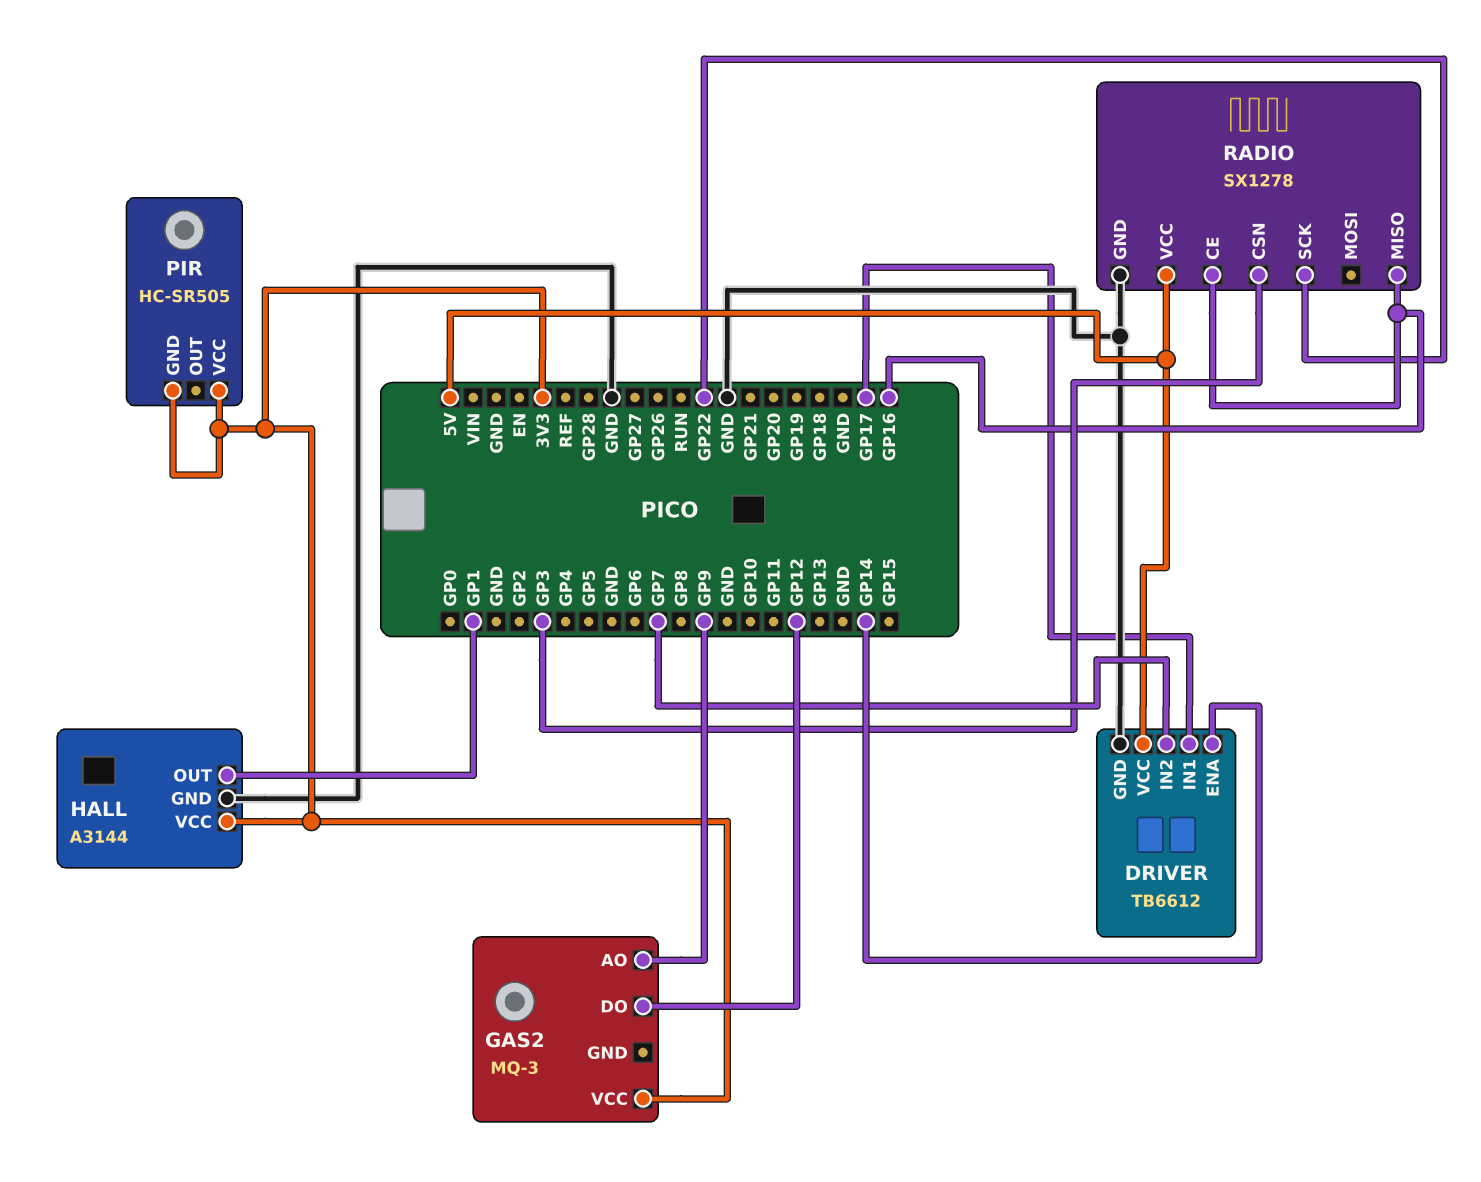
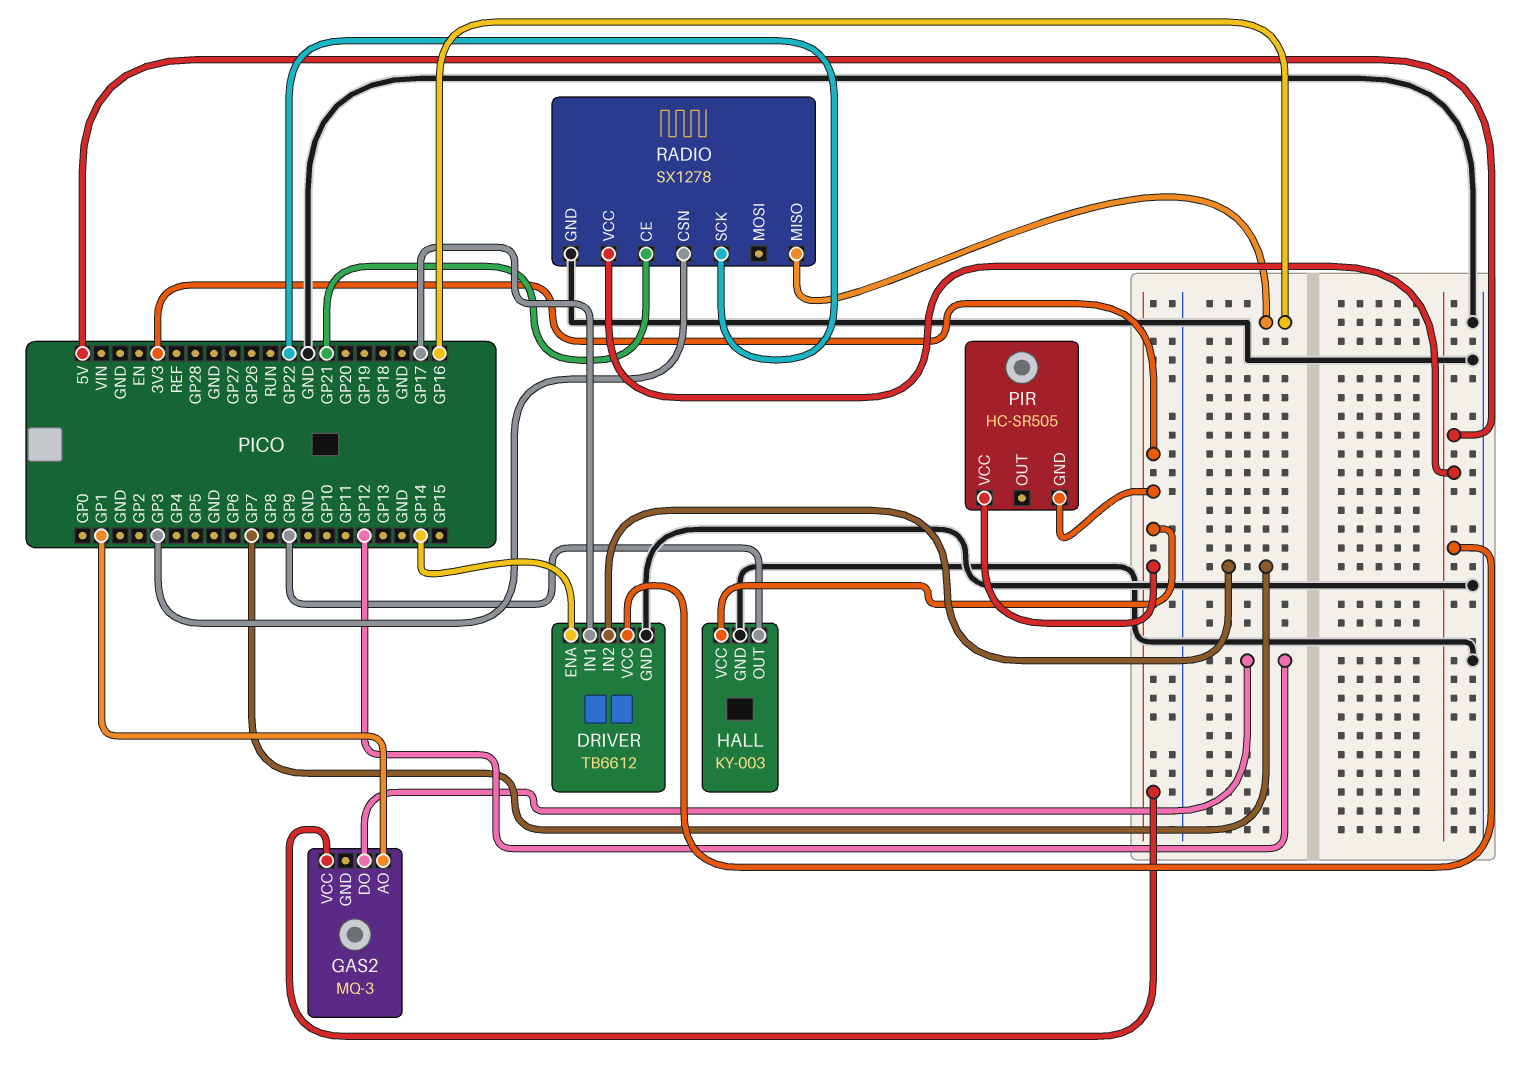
GAS2 pin AO: GP9 -> GP1
HALL: A3144 -> KY-003
HALL pin OUT: GP1 -> GP9
RADIO pin CE: GP16 -> GP21

